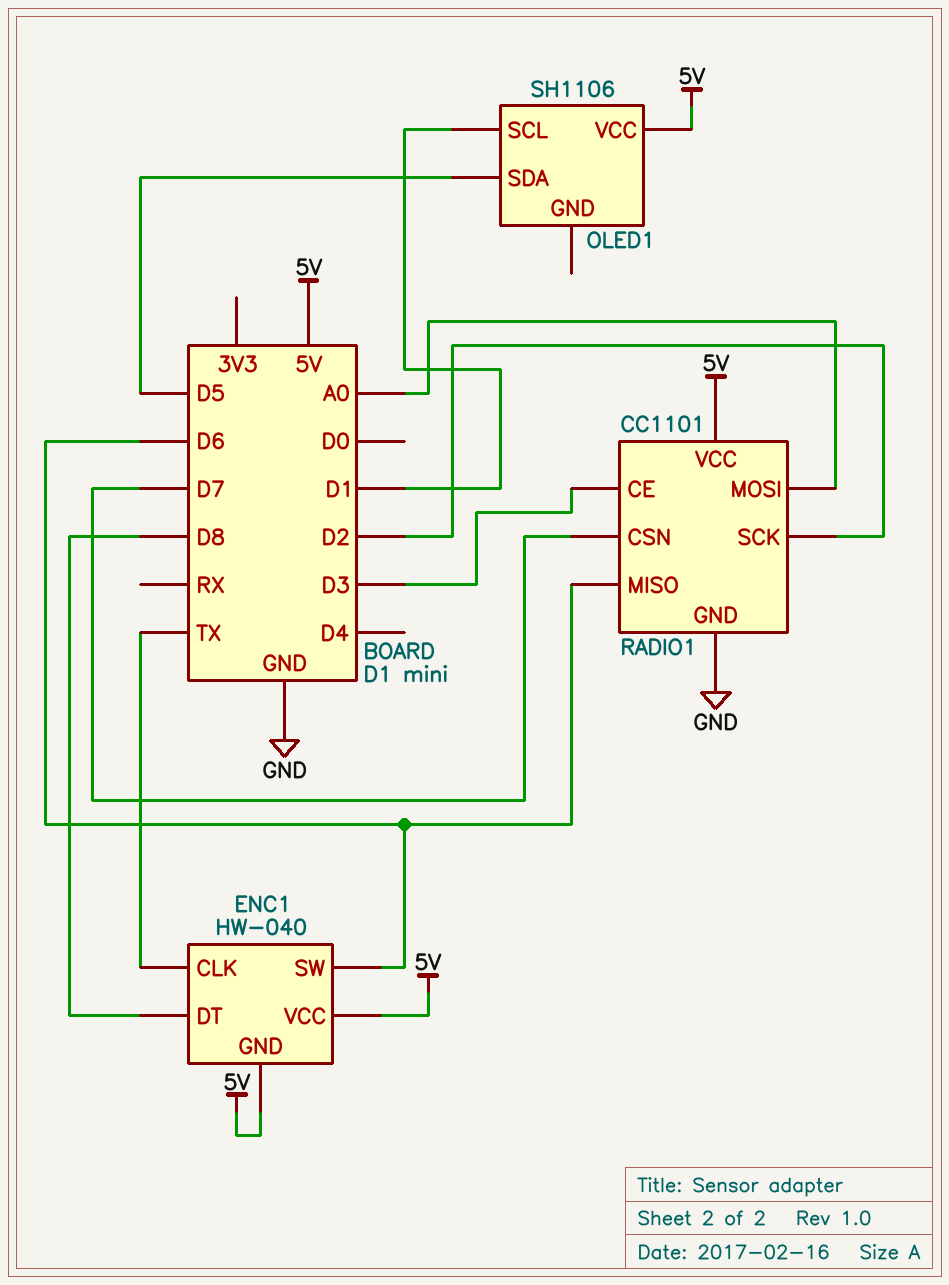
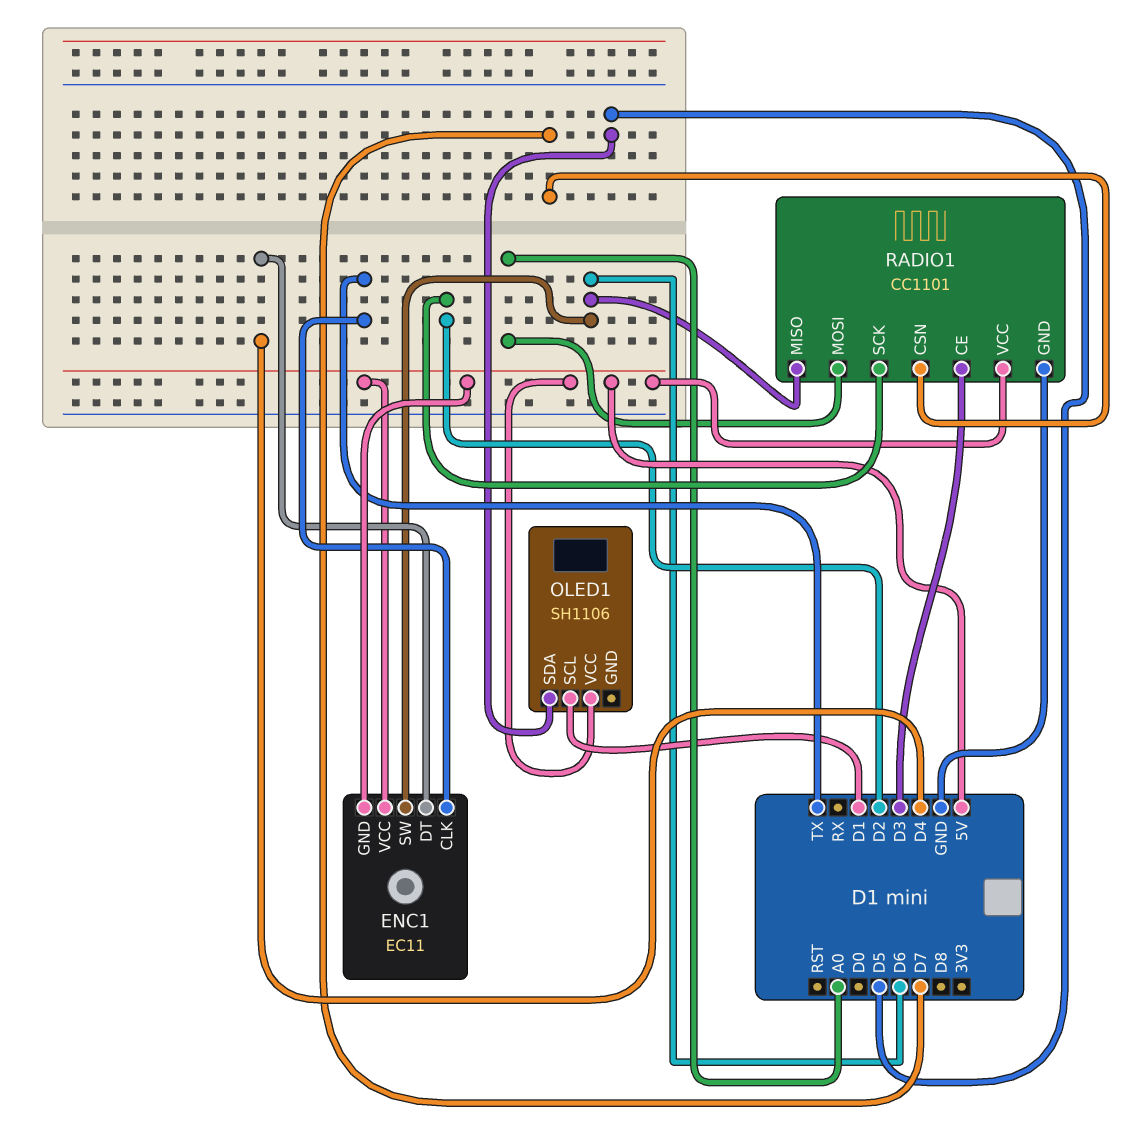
ENC1: HW-040 -> EC11
ENC1 pin DT: D8 -> D4

